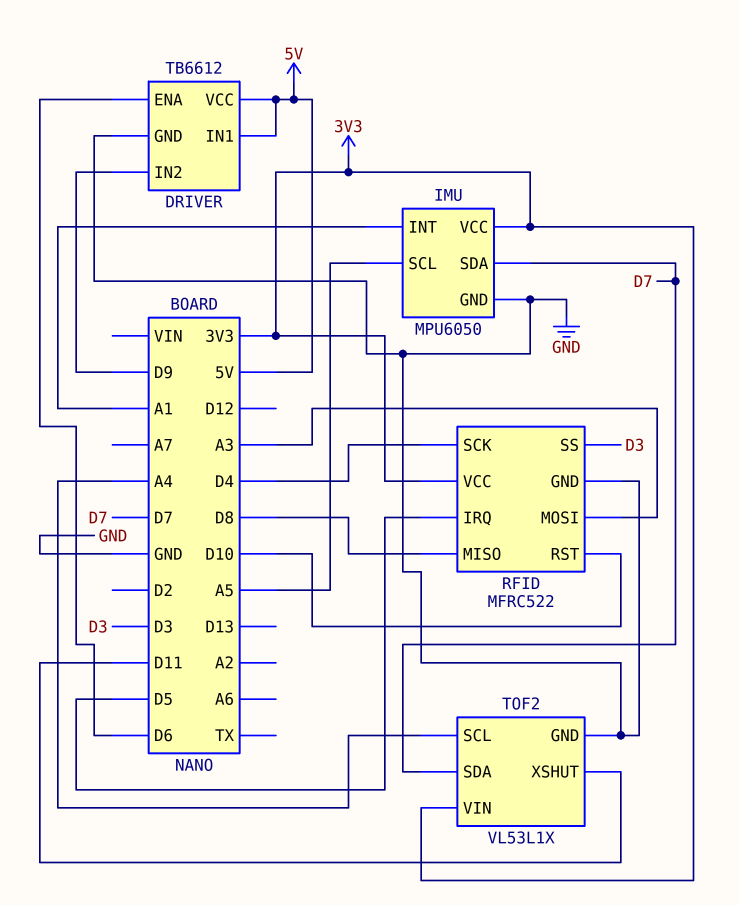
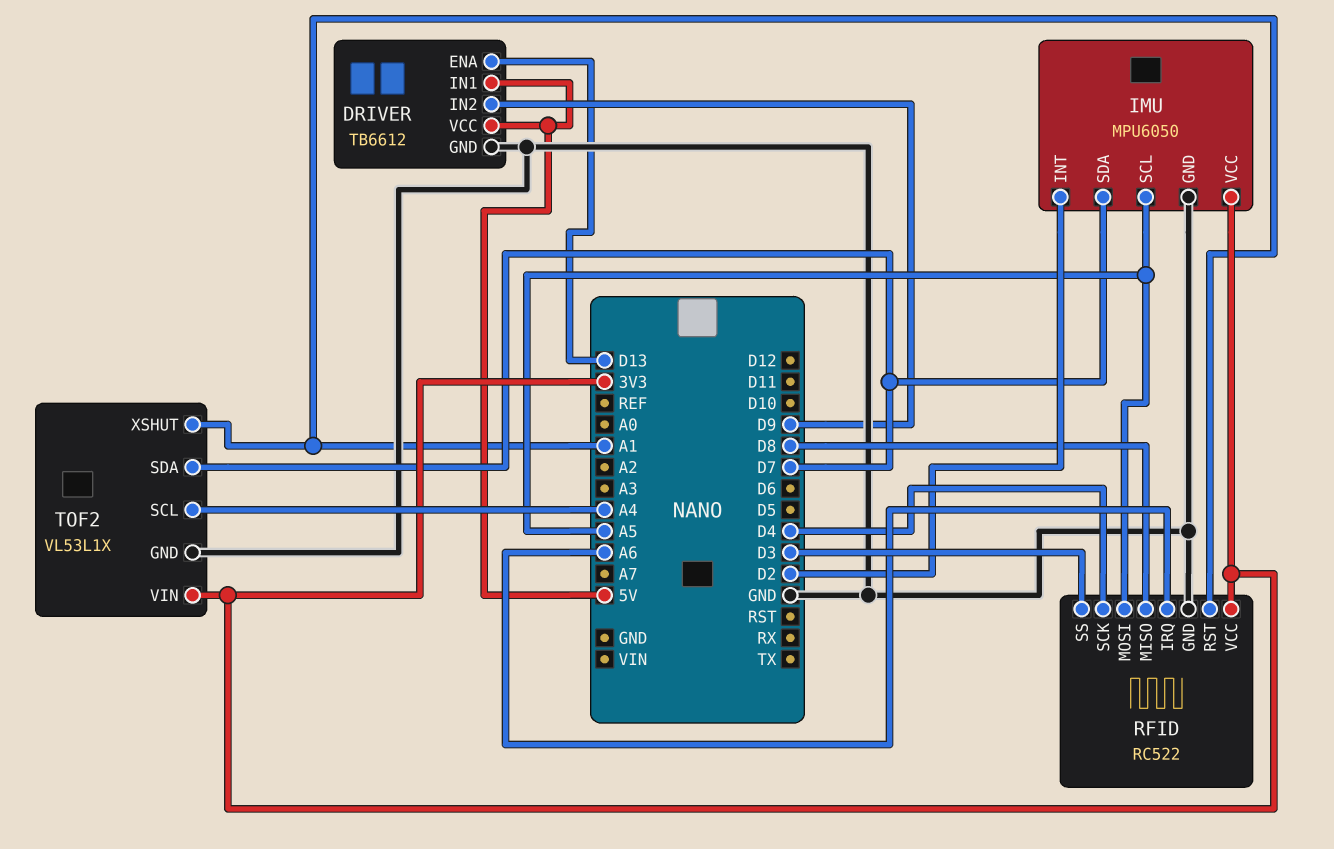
DRIVER pin ENA: D6 -> D13
IMU pin INT: A1 -> D2
RFID: MFRC522 -> RC522
RFID pin IRQ: D5 -> A6
RFID pin MOSI: A3 -> A5
RFID pin RST: D10 -> A1
TOF2 pin XSHUT: D11 -> A1

